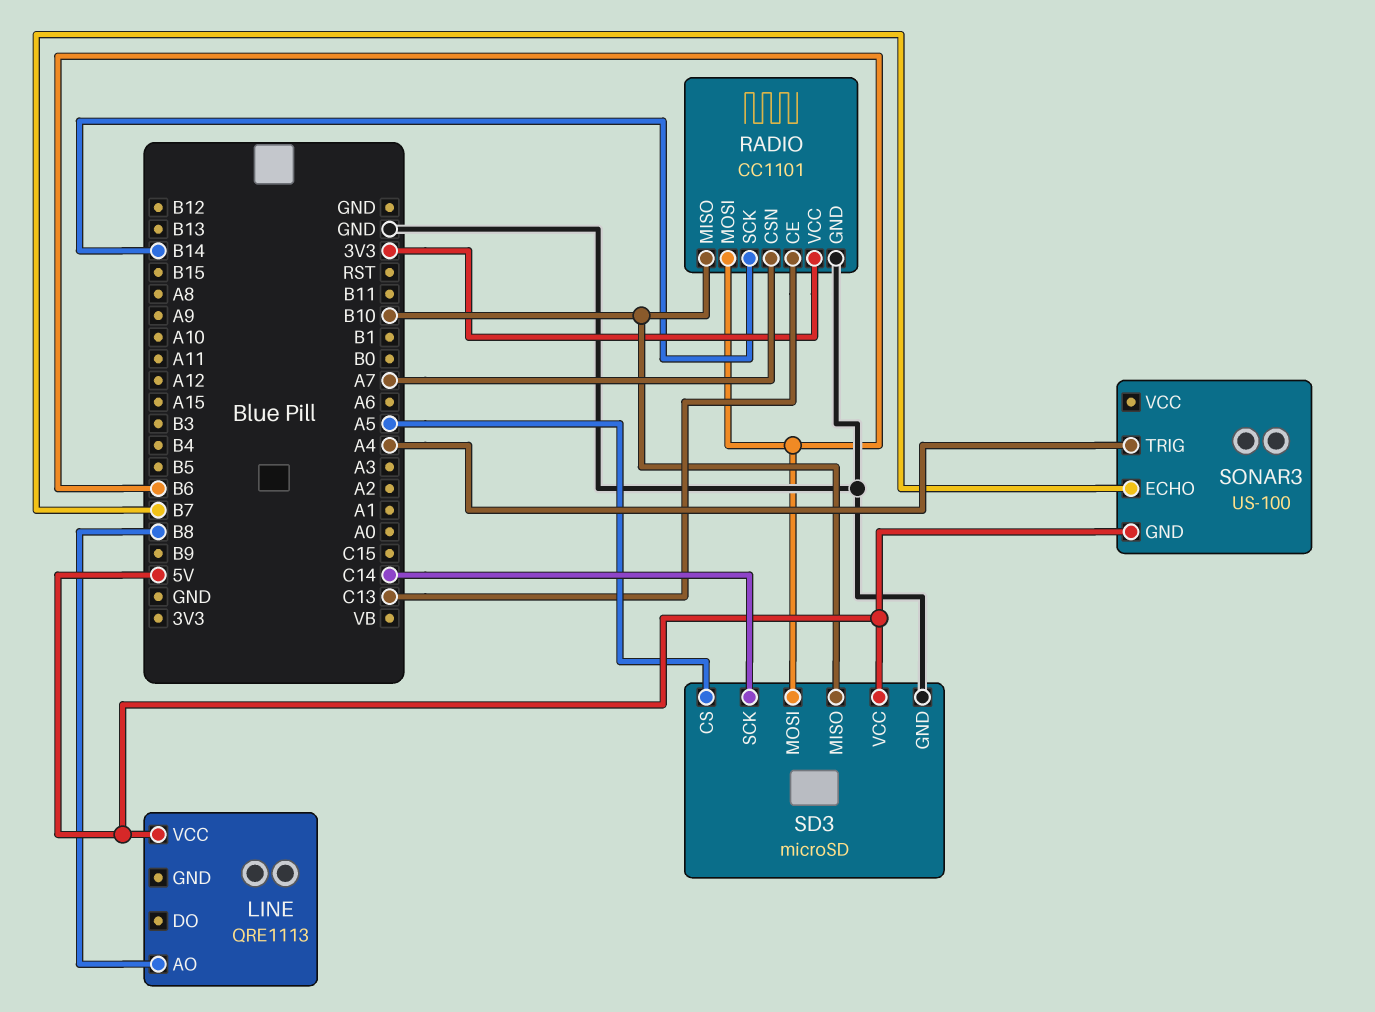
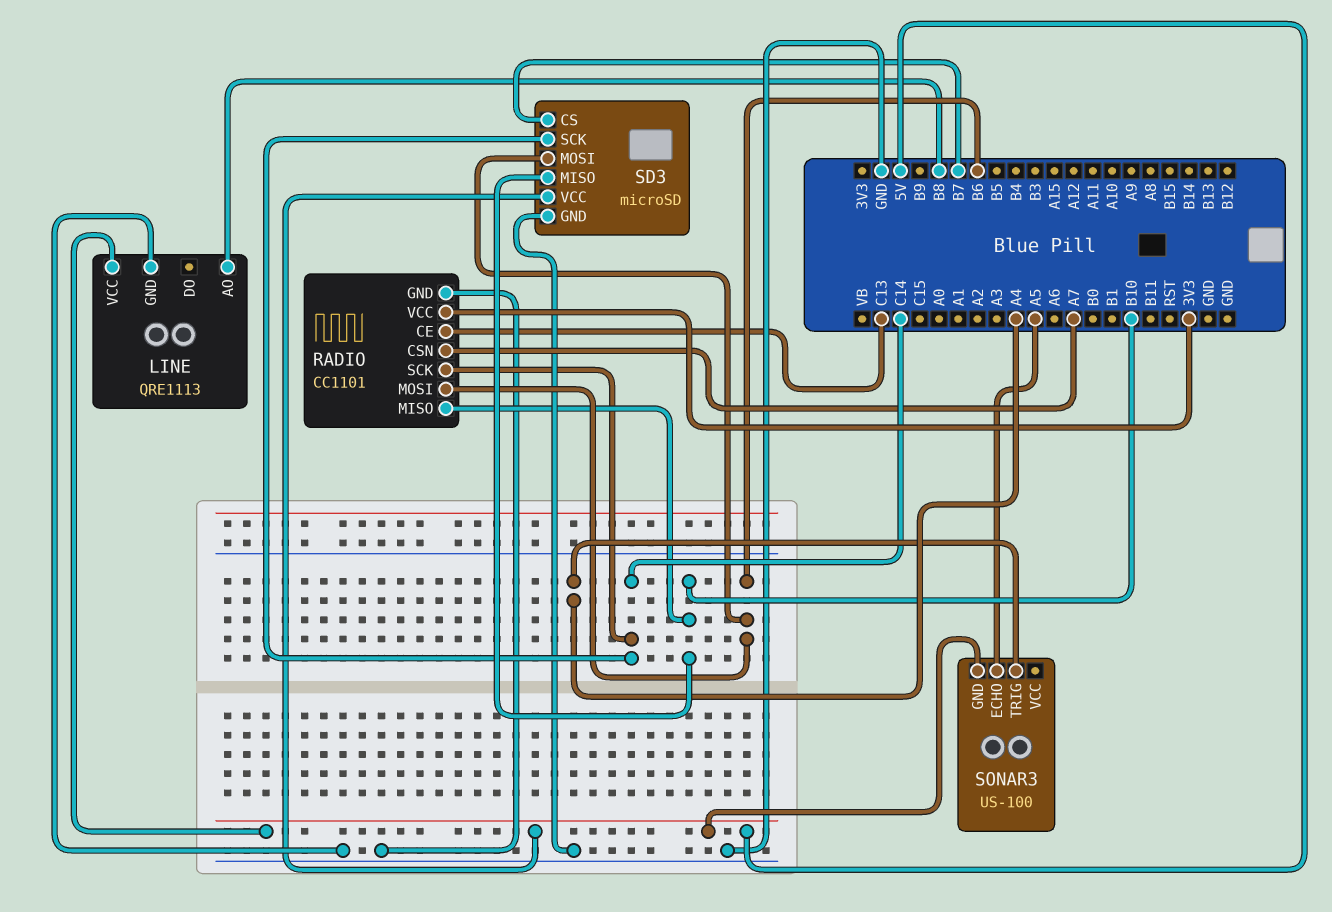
LINE pin GND: none -> GND
RADIO pin SCK: B14 -> C14
SD3 pin CS: A5 -> B7
SONAR3 pin ECHO: B7 -> A5

